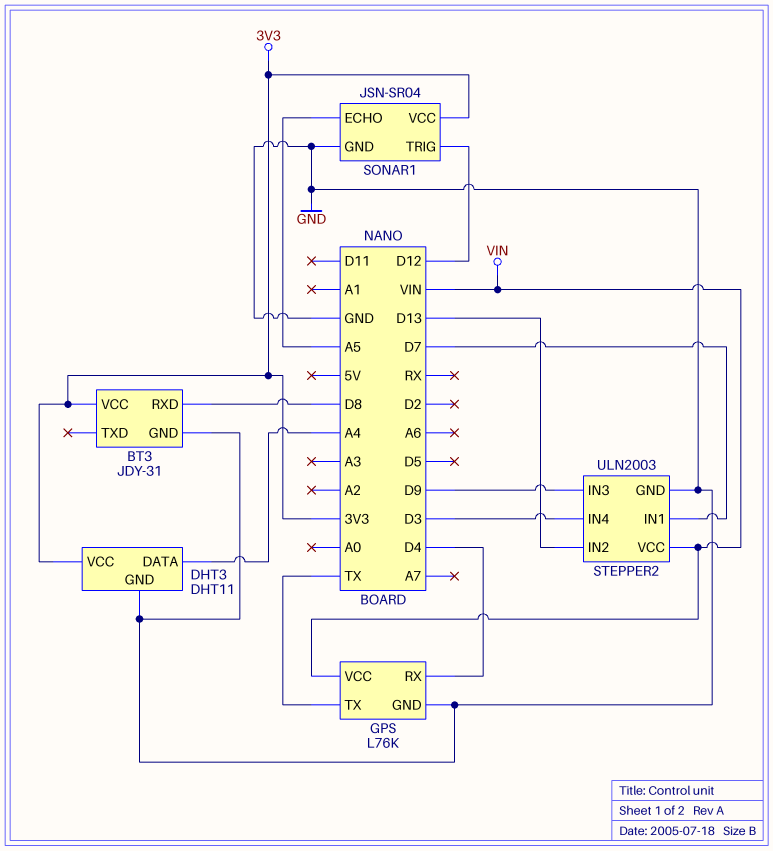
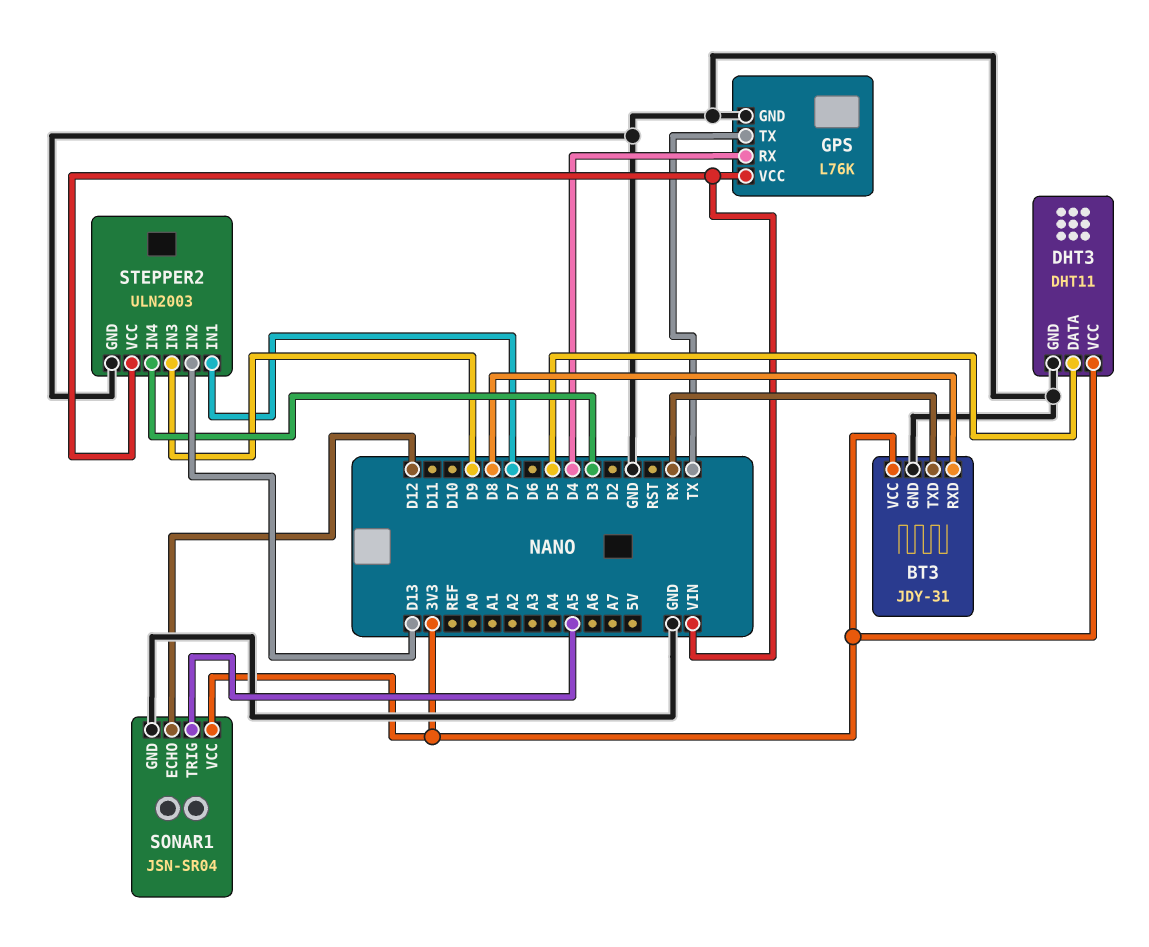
BT3 pin TXD: none -> RX
DHT3 pin DATA: A4 -> D5
SONAR1 pin ECHO: A5 -> D12
SONAR1 pin TRIG: D12 -> A5

